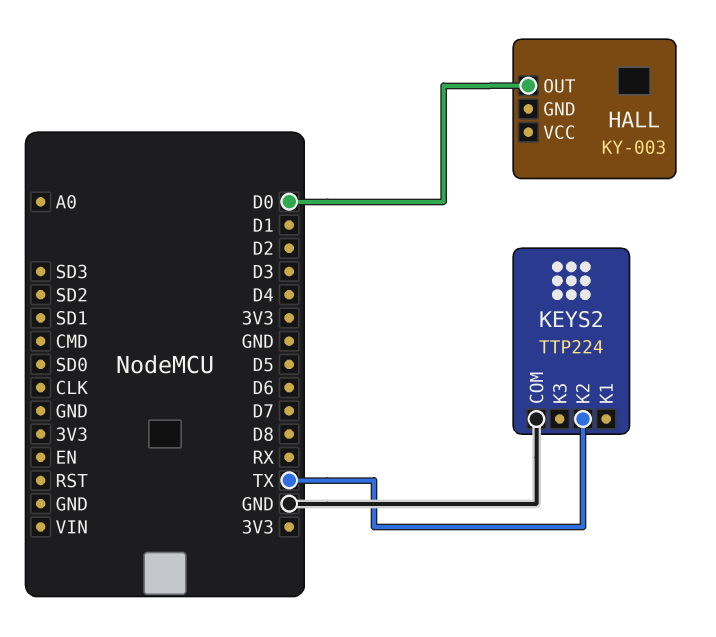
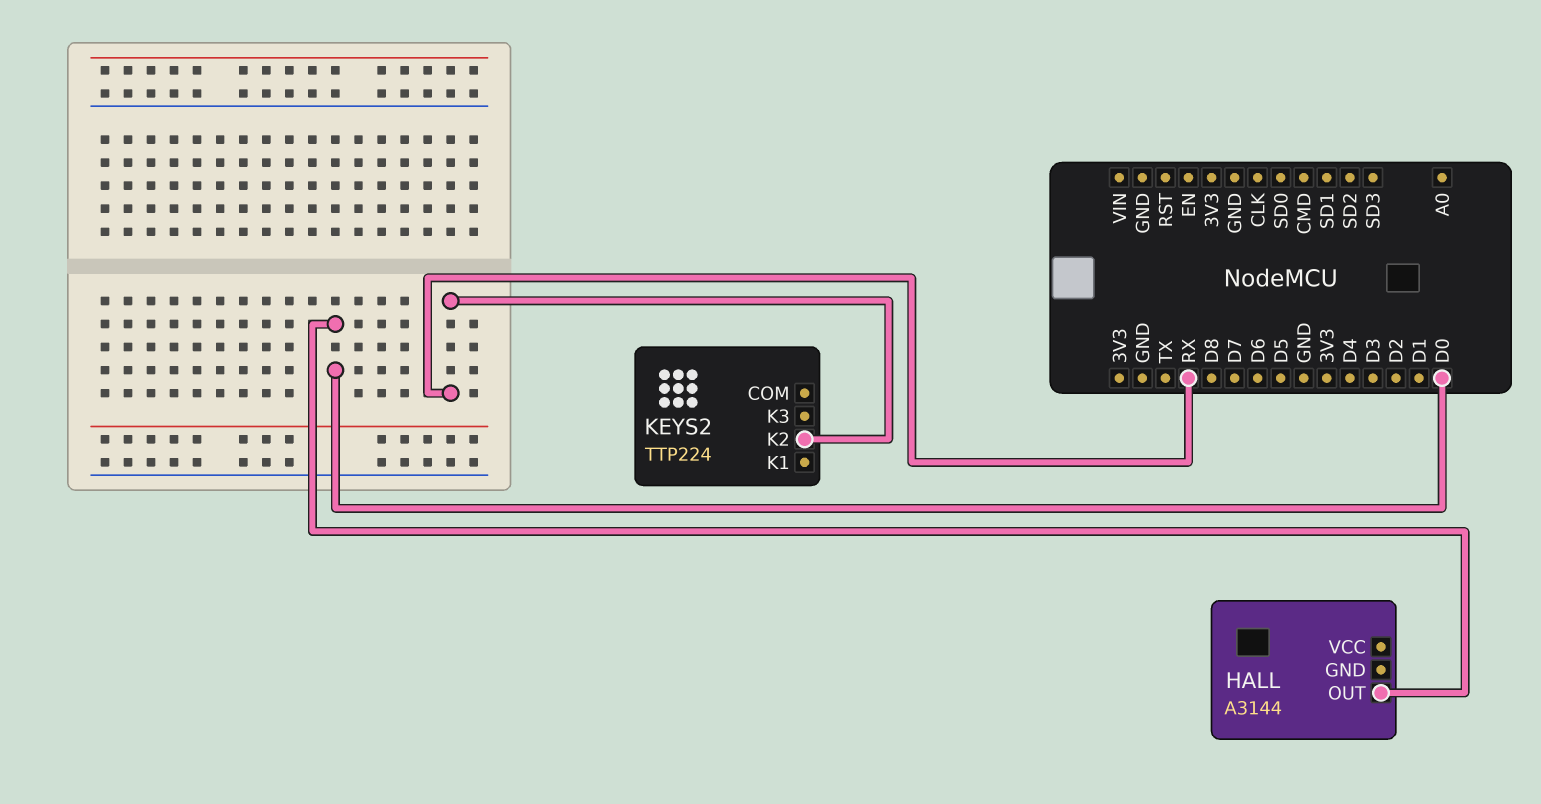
HALL: KY-003 -> A3144
KEYS2 pin COM: GND -> none
KEYS2 pin K2: TX -> RX

